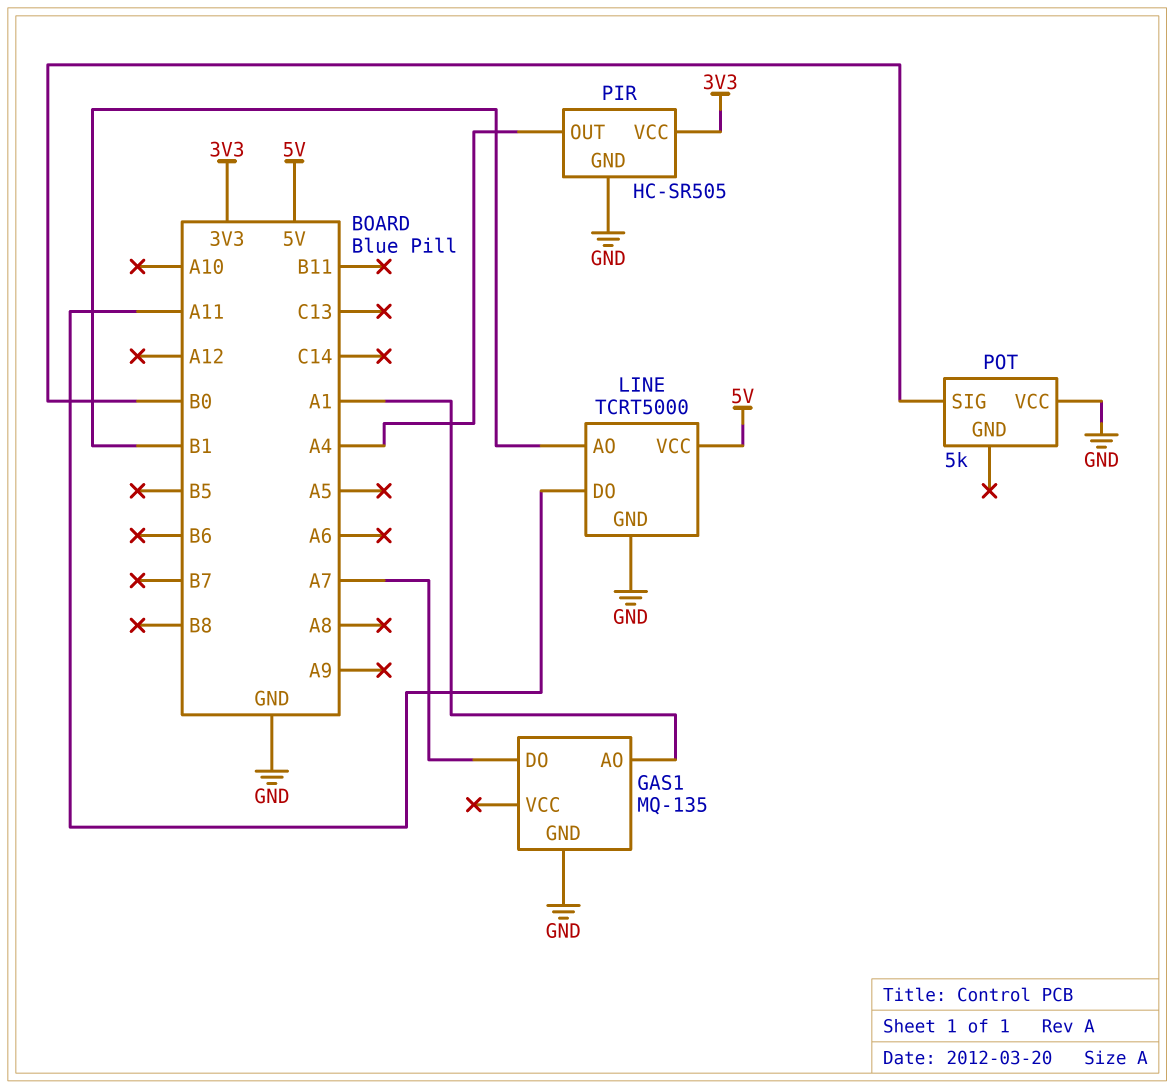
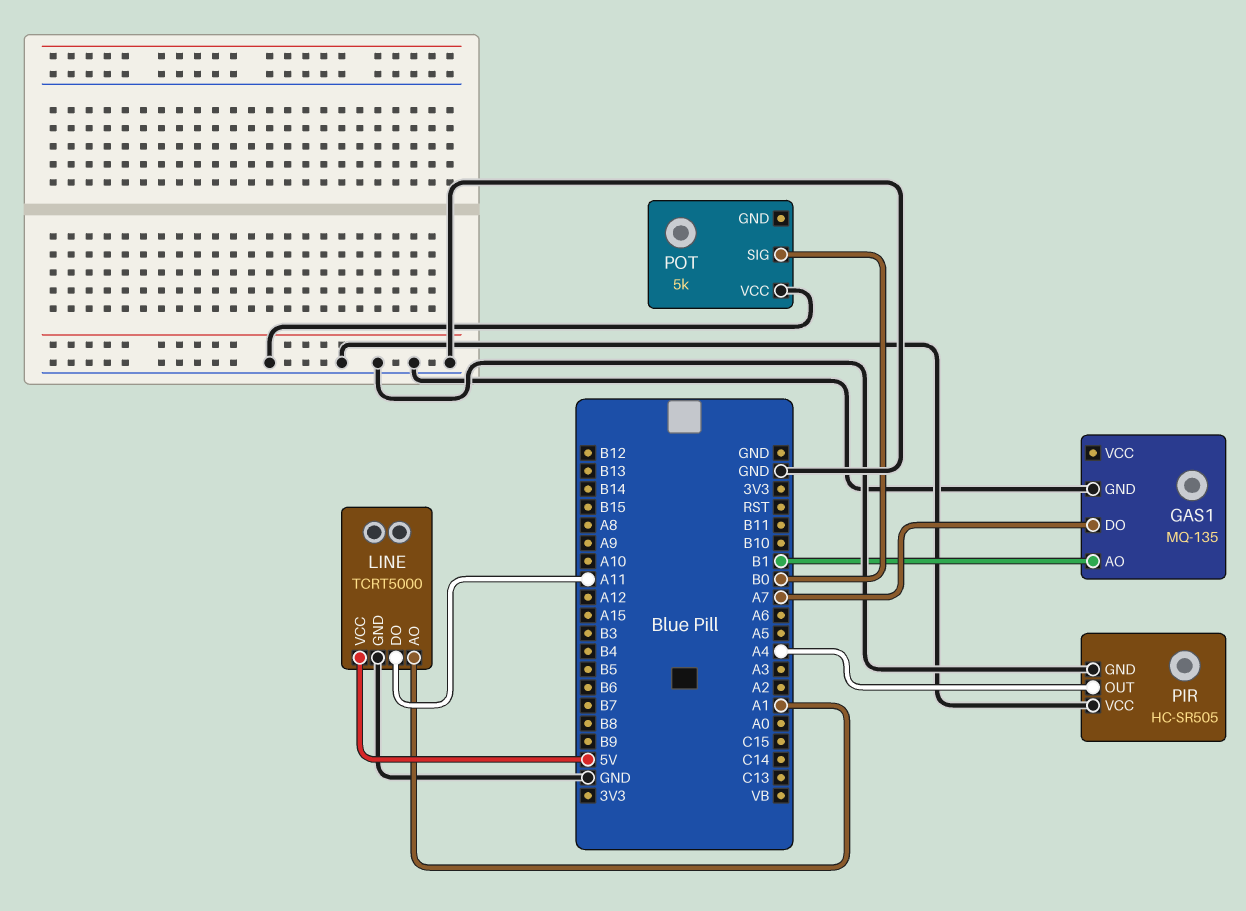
GAS1 pin AO: A1 -> B1
LINE pin AO: B1 -> A1
PIR pin VCC: 3V3 -> GND

